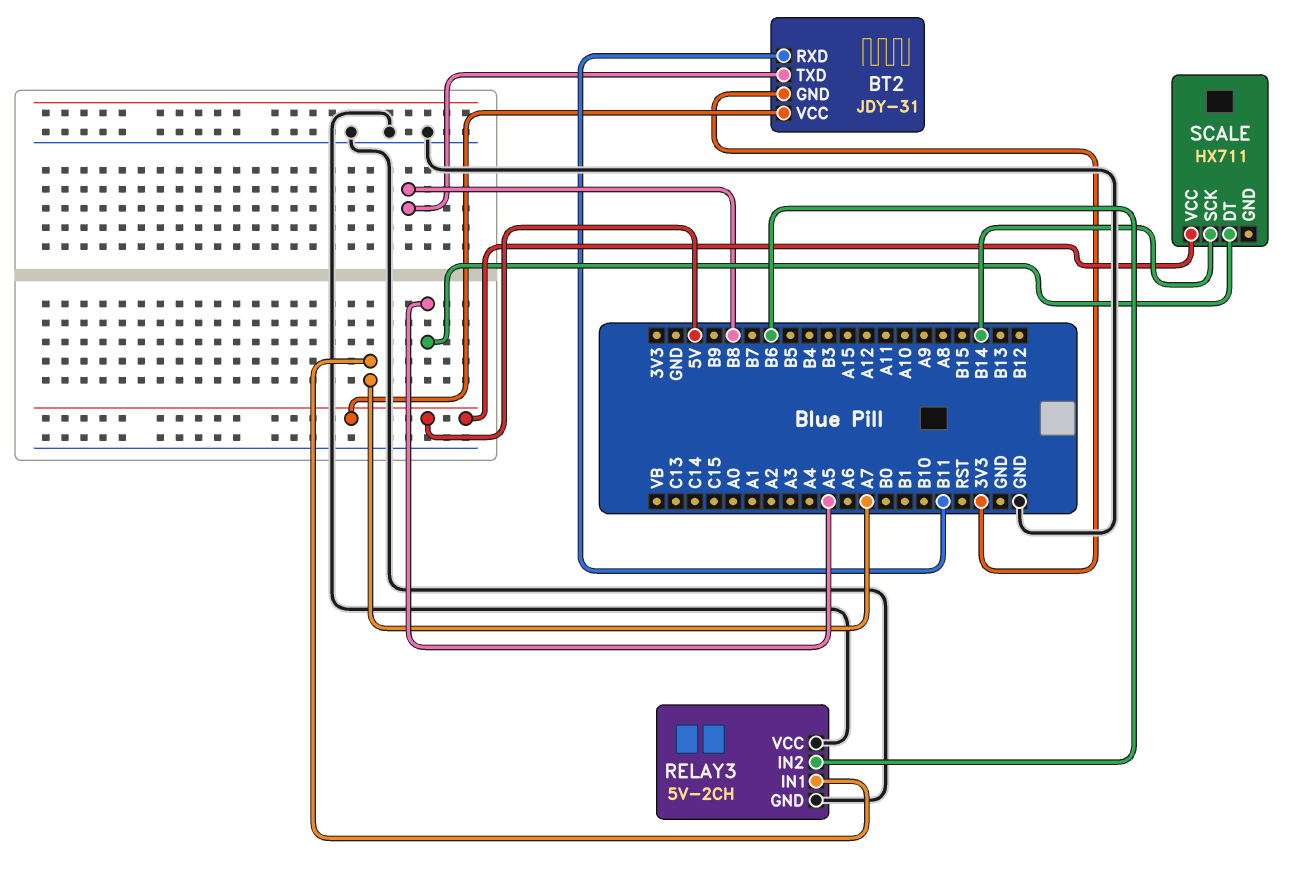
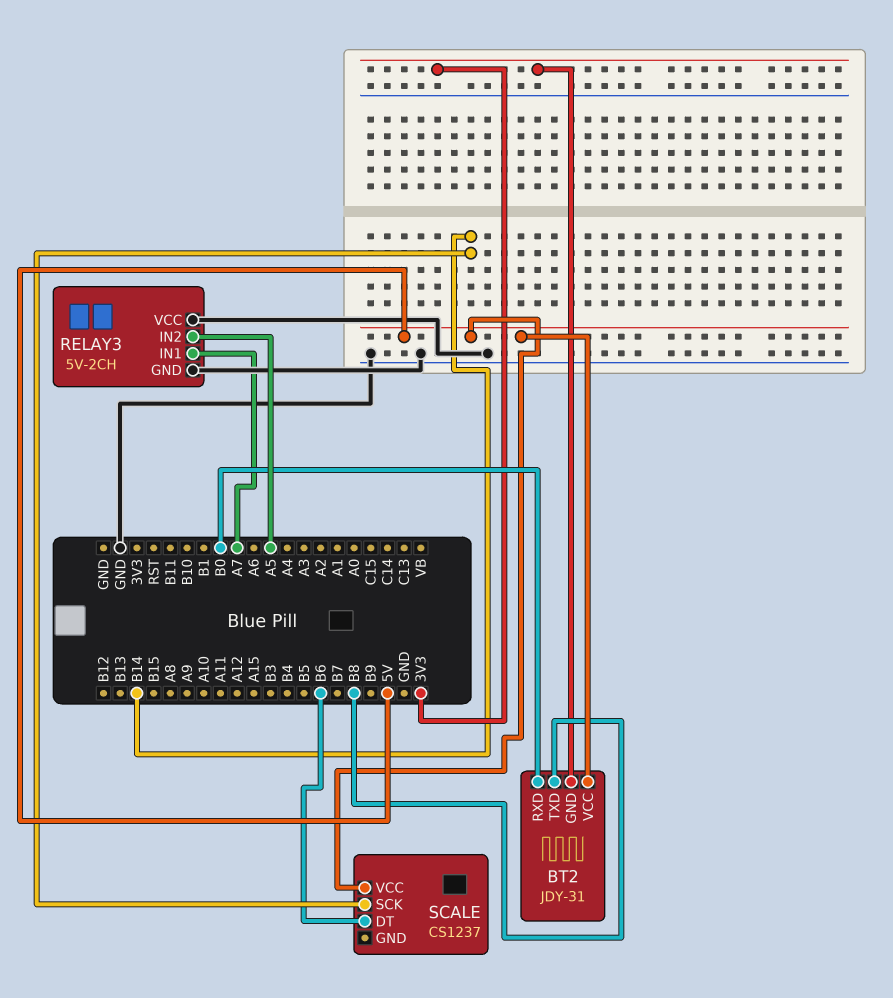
BT2 pin RXD: B11 -> B0
RELAY3 pin IN2: B6 -> A5
SCALE: HX711 -> CS1237
SCALE pin DT: A5 -> B6

